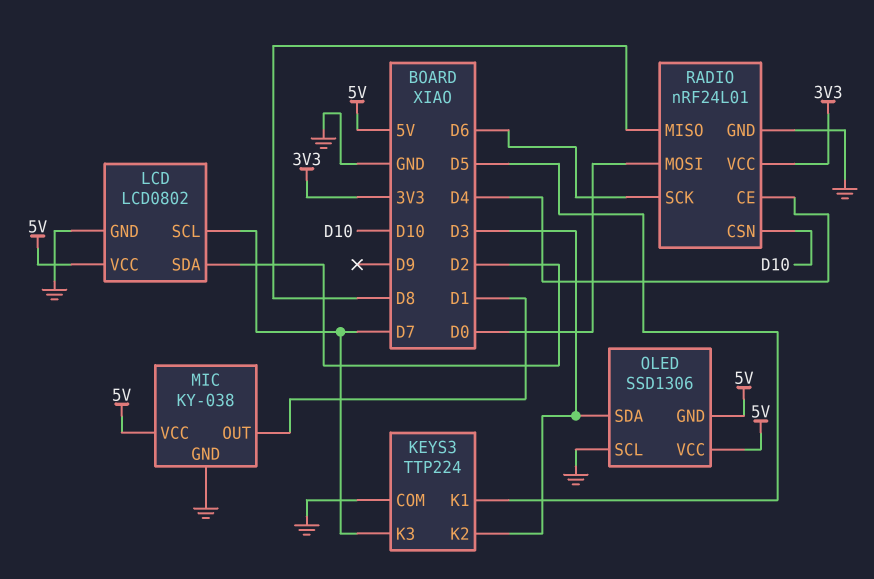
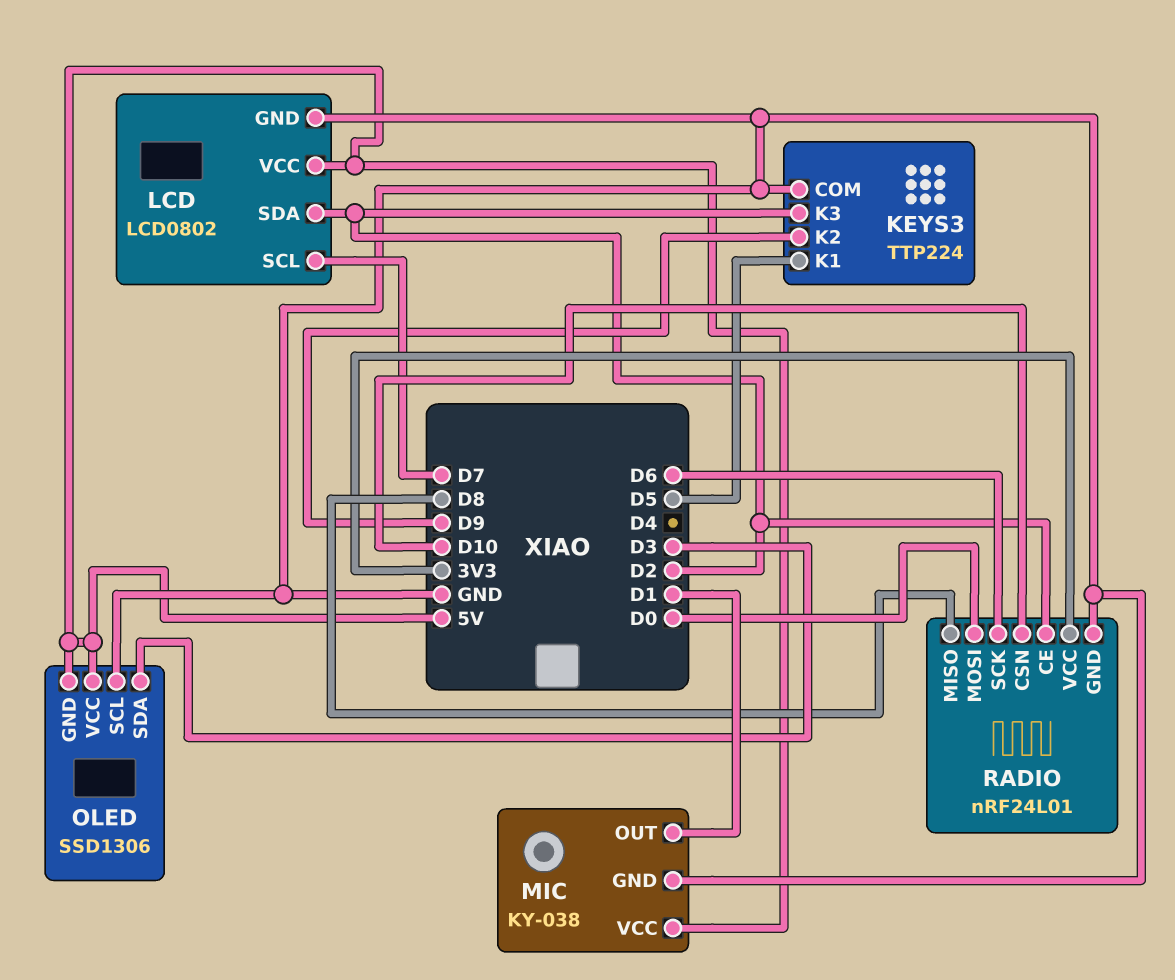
KEYS3 pin K2: D3 -> D9
KEYS3 pin K3: D7 -> D2
RADIO pin CE: D4 -> D2

